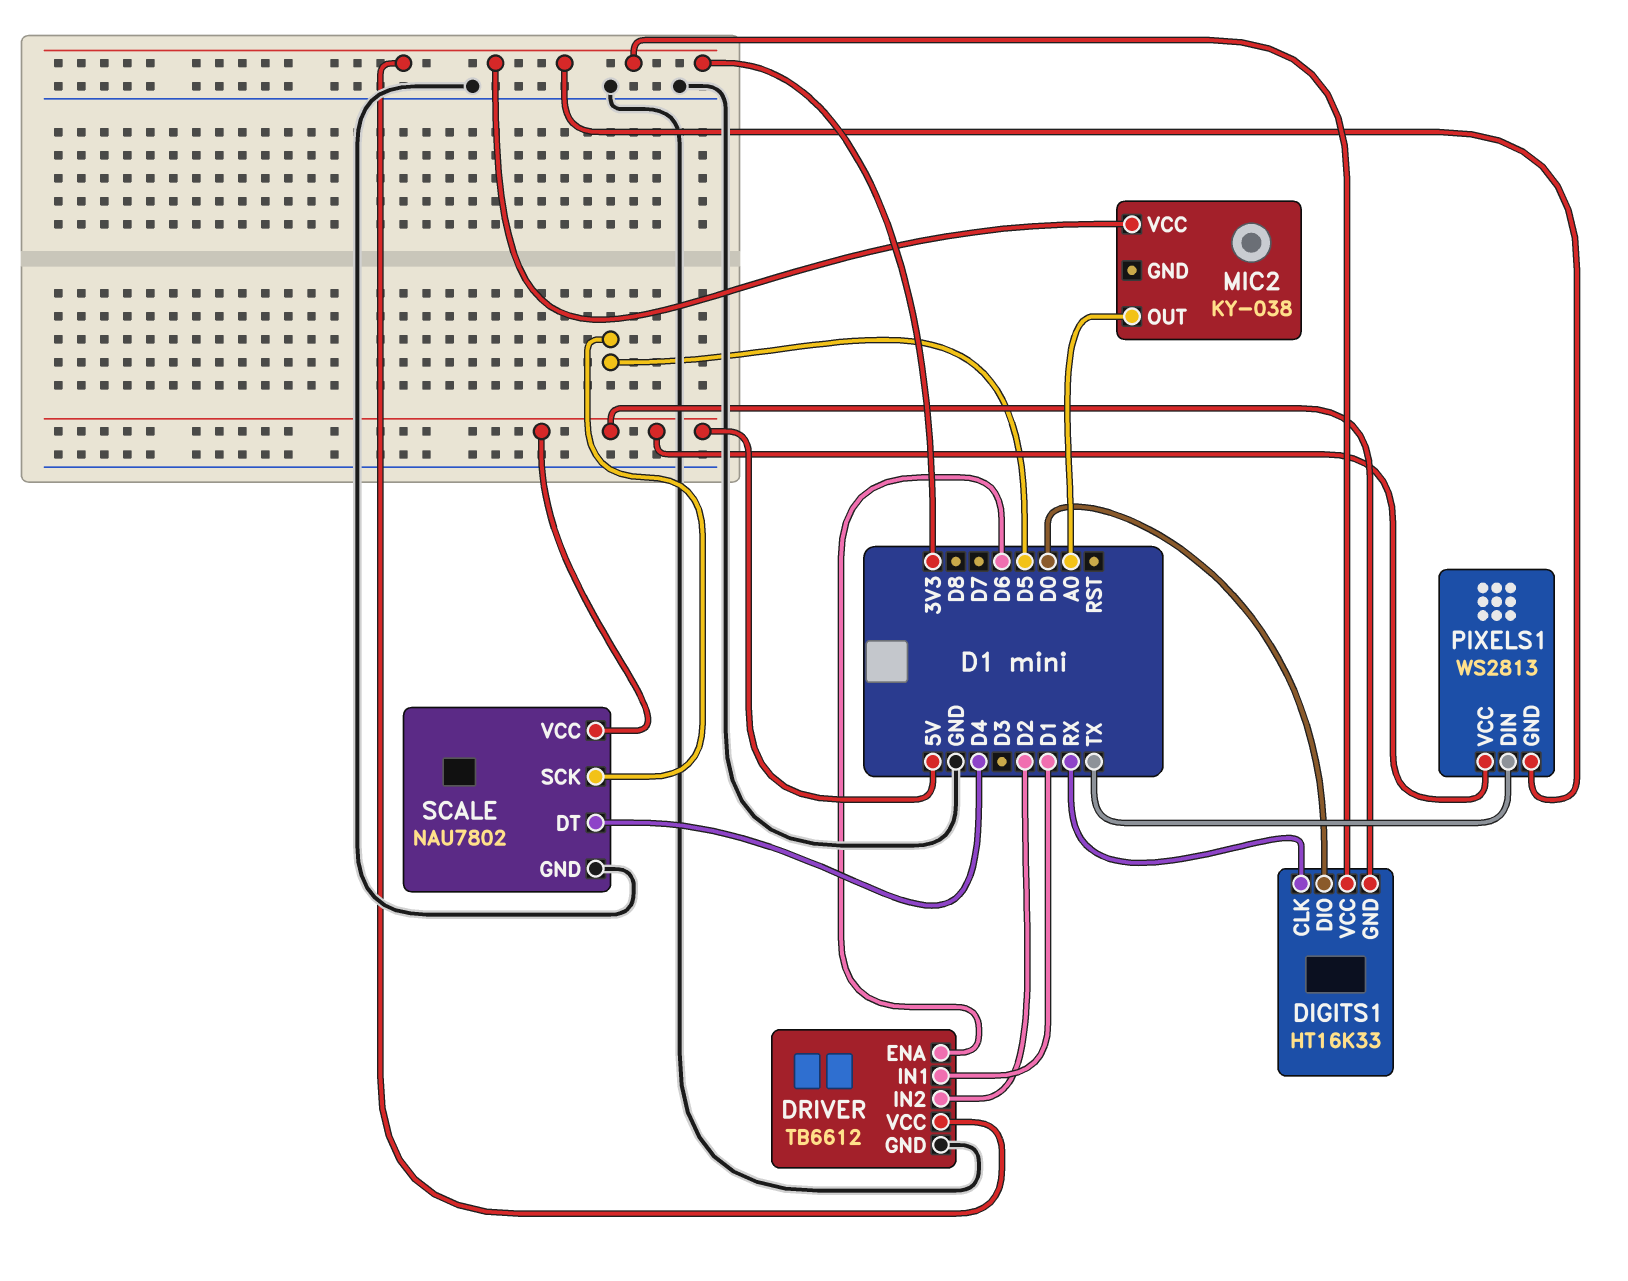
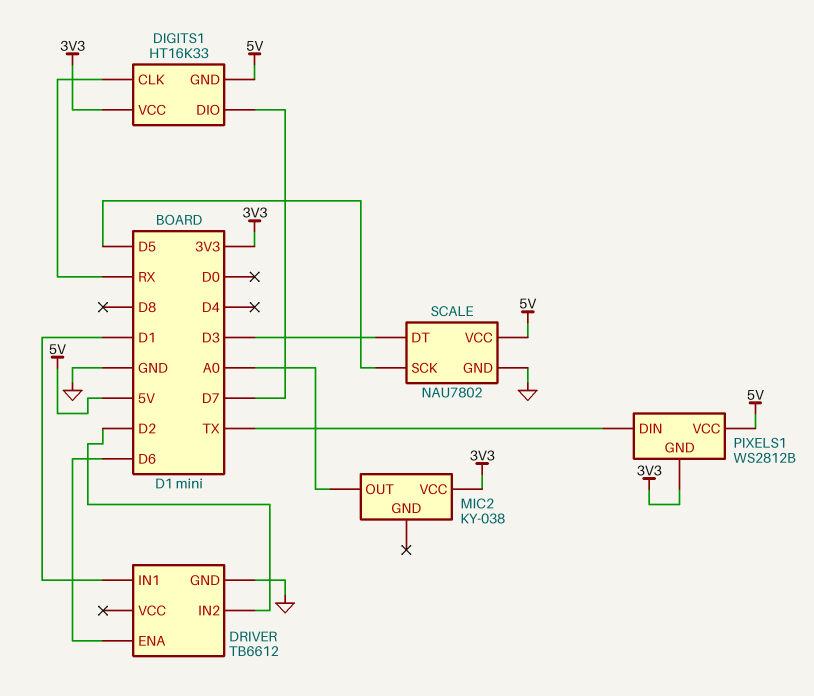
DIGITS1 pin DIO: D0 -> D7
DRIVER pin VCC: 3V3 -> none
PIXELS1: WS2813 -> WS2812B
SCALE pin DT: D4 -> D3

